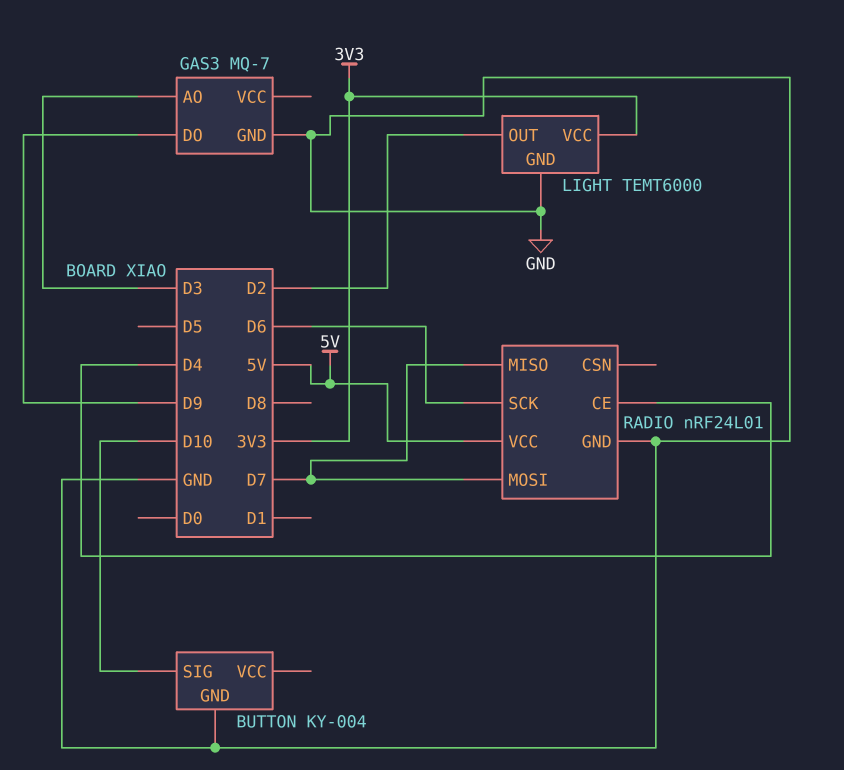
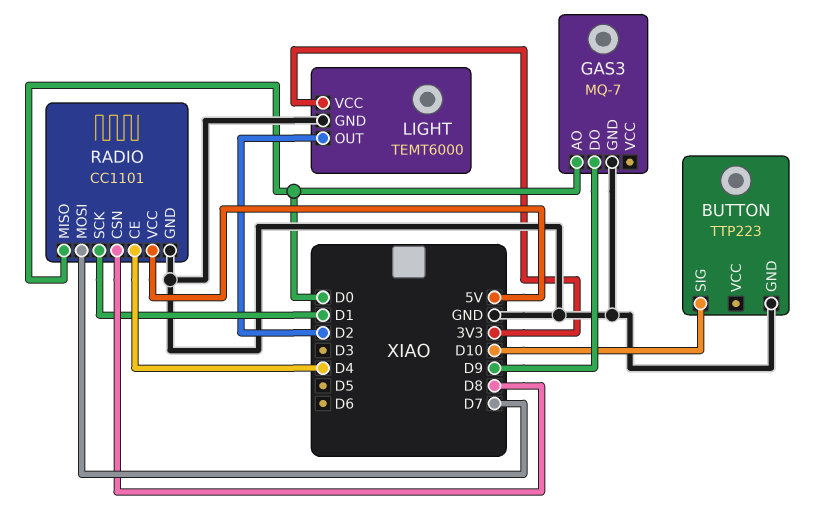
BUTTON: KY-004 -> TTP223
GAS3 pin AO: D3 -> D0
RADIO: nRF24L01 -> CC1101
RADIO pin CSN: none -> D8
RADIO pin MISO: D7 -> D0
RADIO pin SCK: D6 -> D1

